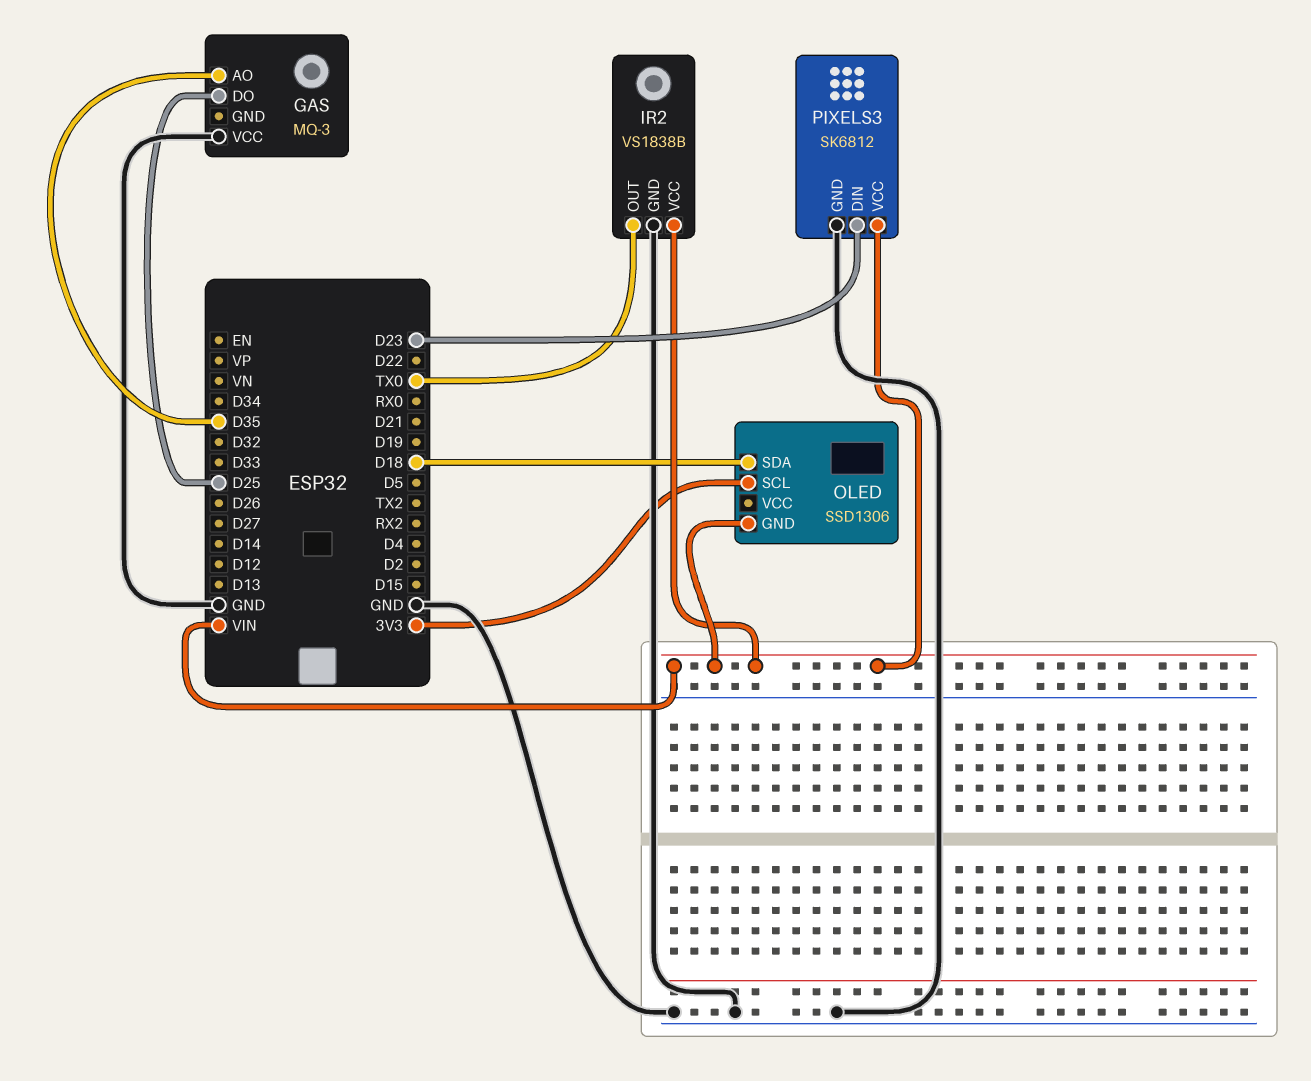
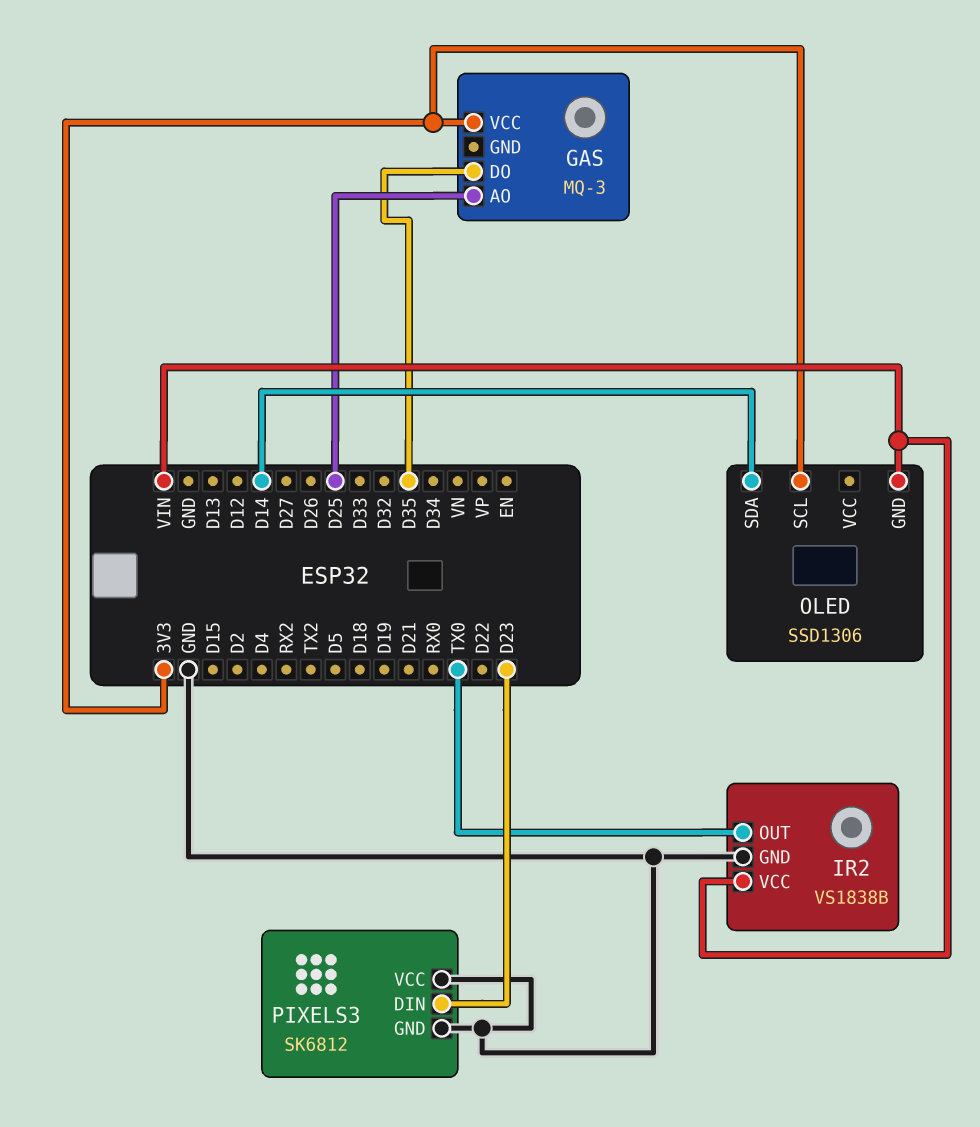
GAS pin AO: D35 -> D25
GAS pin DO: D25 -> D35
GAS pin VCC: GND -> 3V3
OLED pin SDA: D18 -> D14
PIXELS3 pin VCC: VIN -> GND

